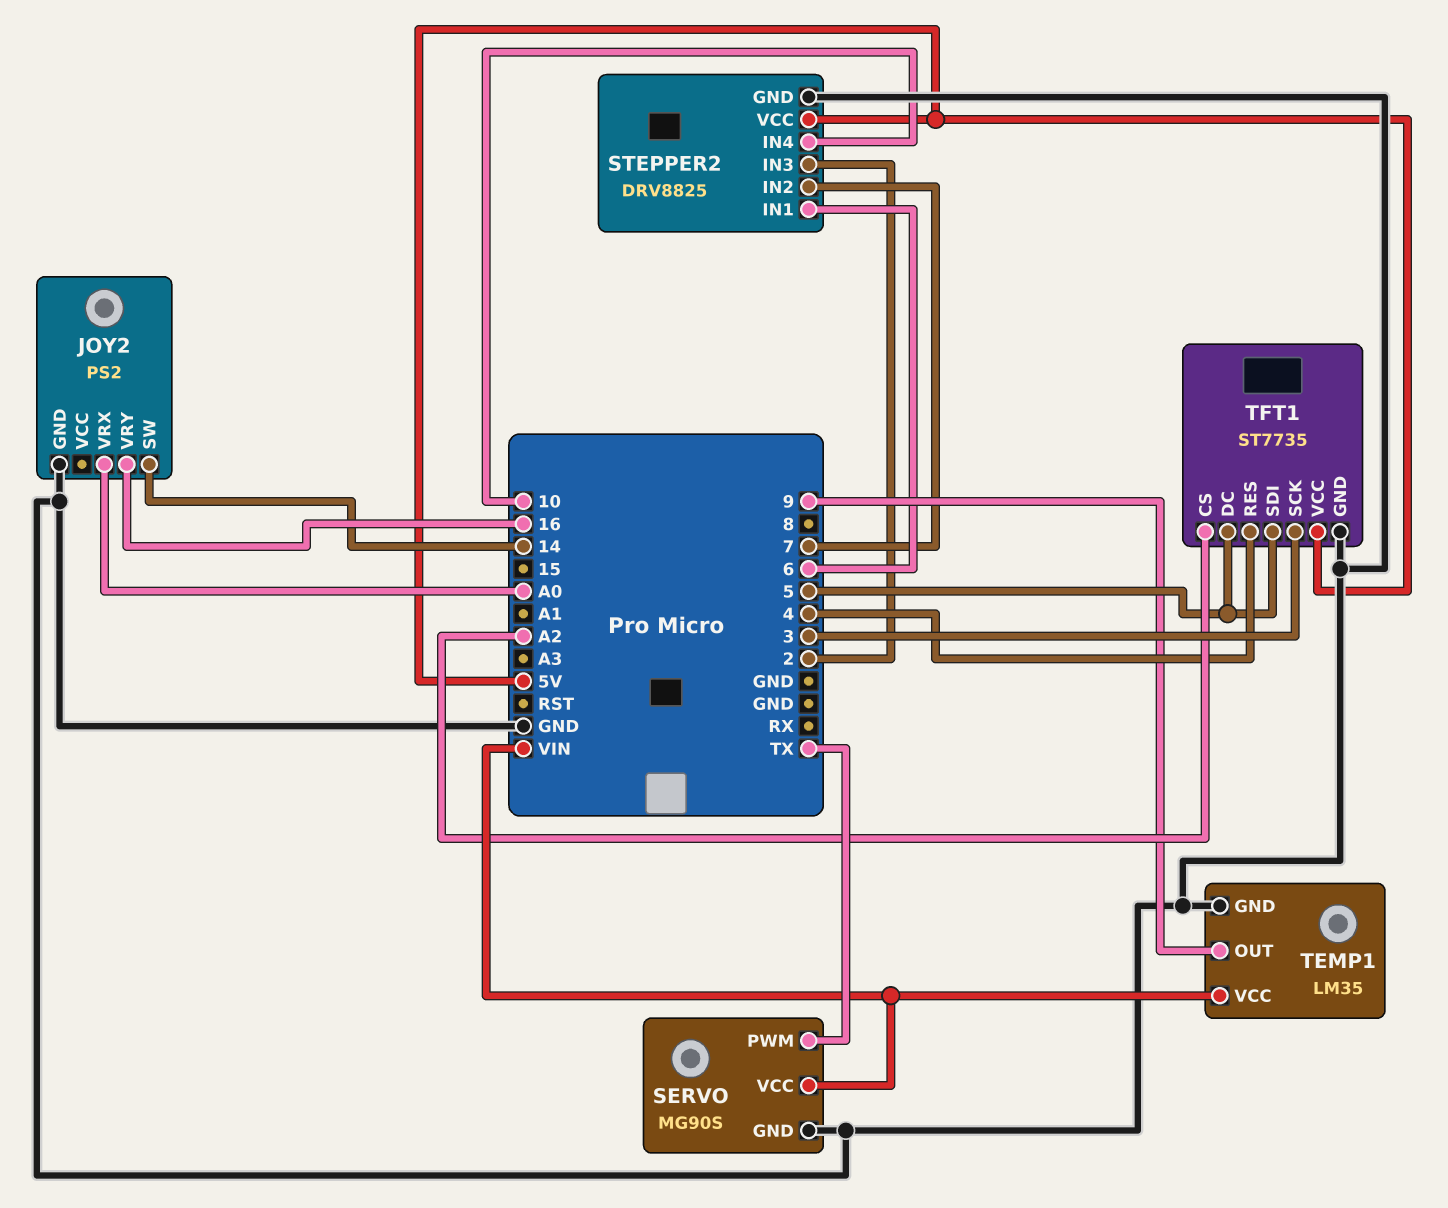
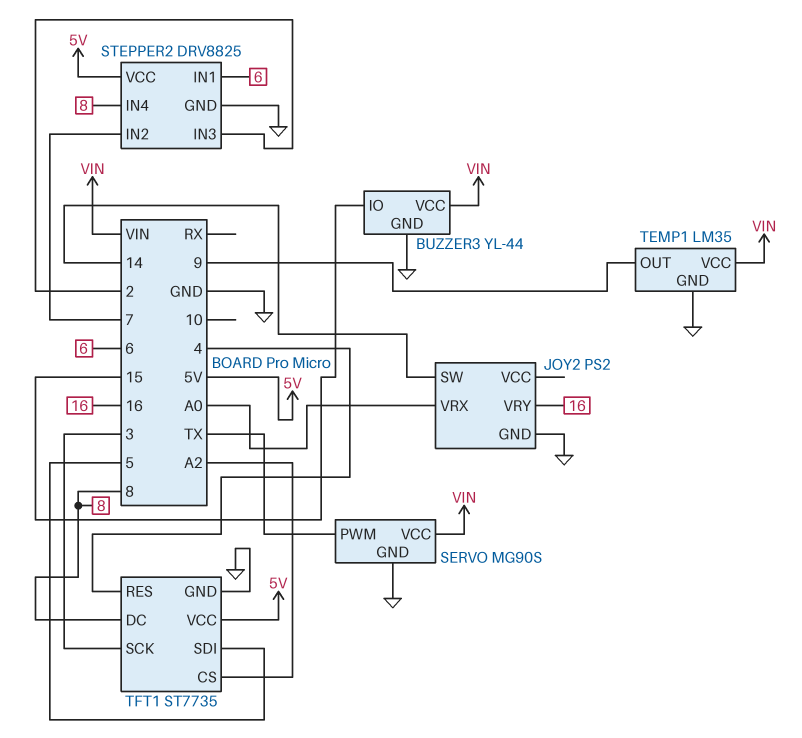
BUZZER3: none -> YL-44
BUZZER3 pin GND: none -> GND
BUZZER3 pin IO: none -> 15
BUZZER3 pin VCC: none -> VIN
STEPPER2 pin IN4: 10 -> 8
TFT1 pin DC: 5 -> 8

